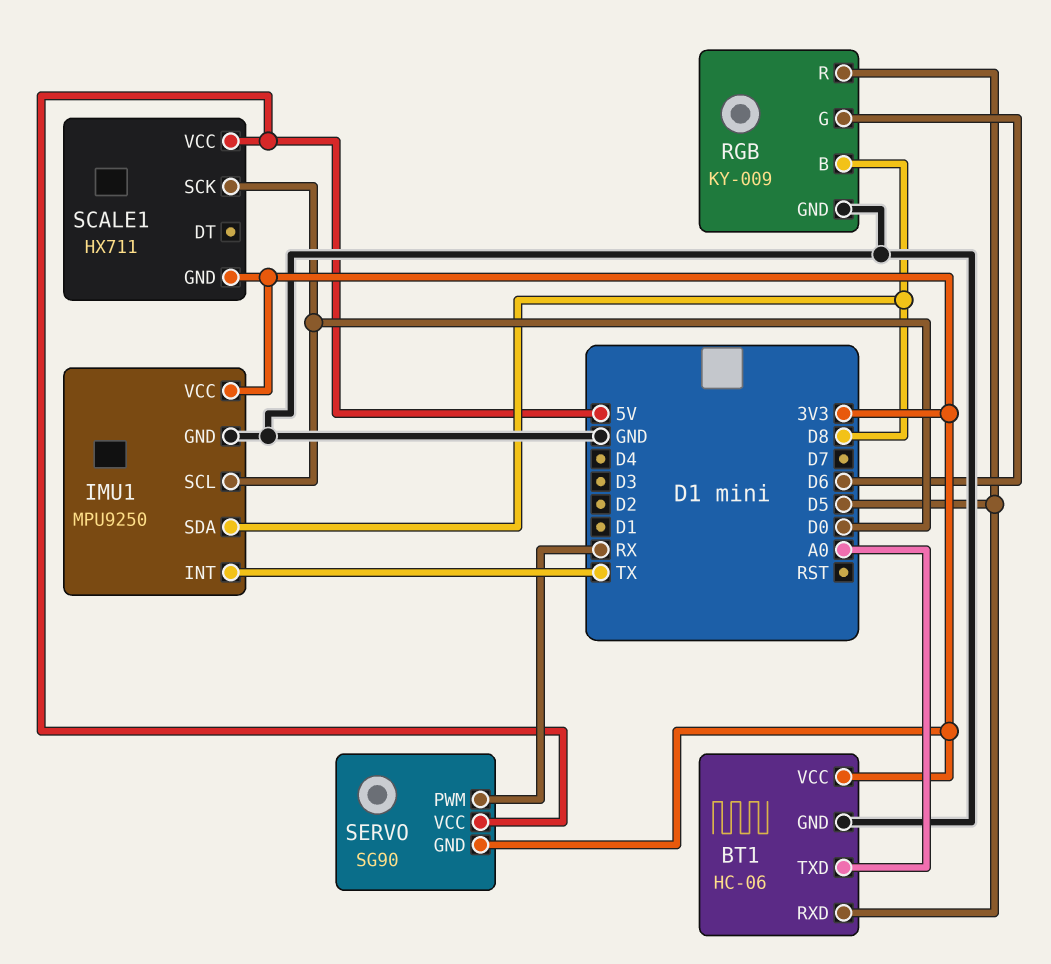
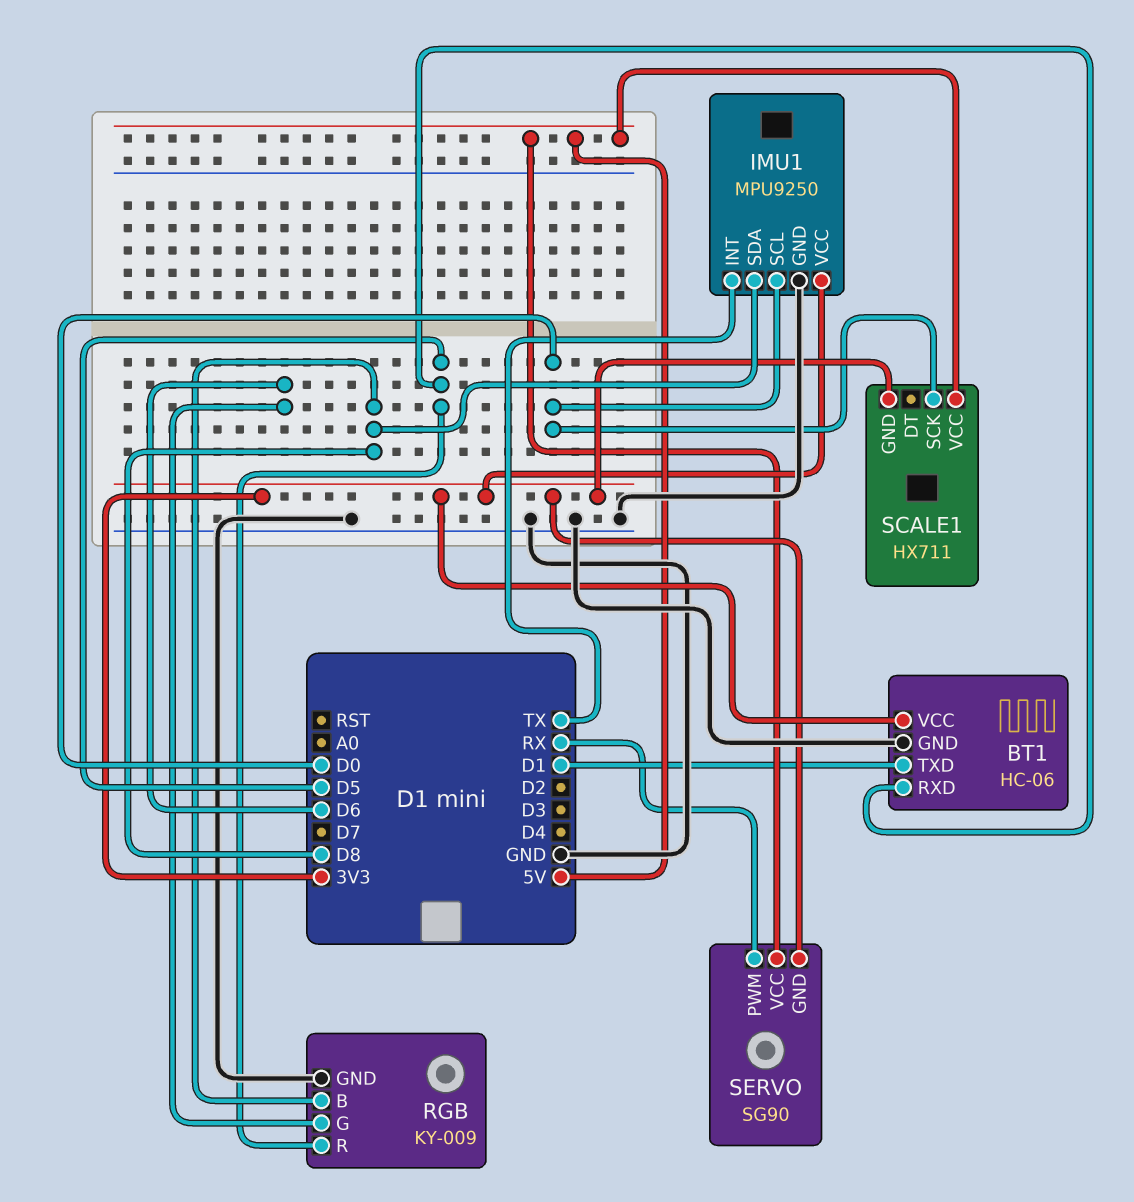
BT1 pin TXD: A0 -> D1

